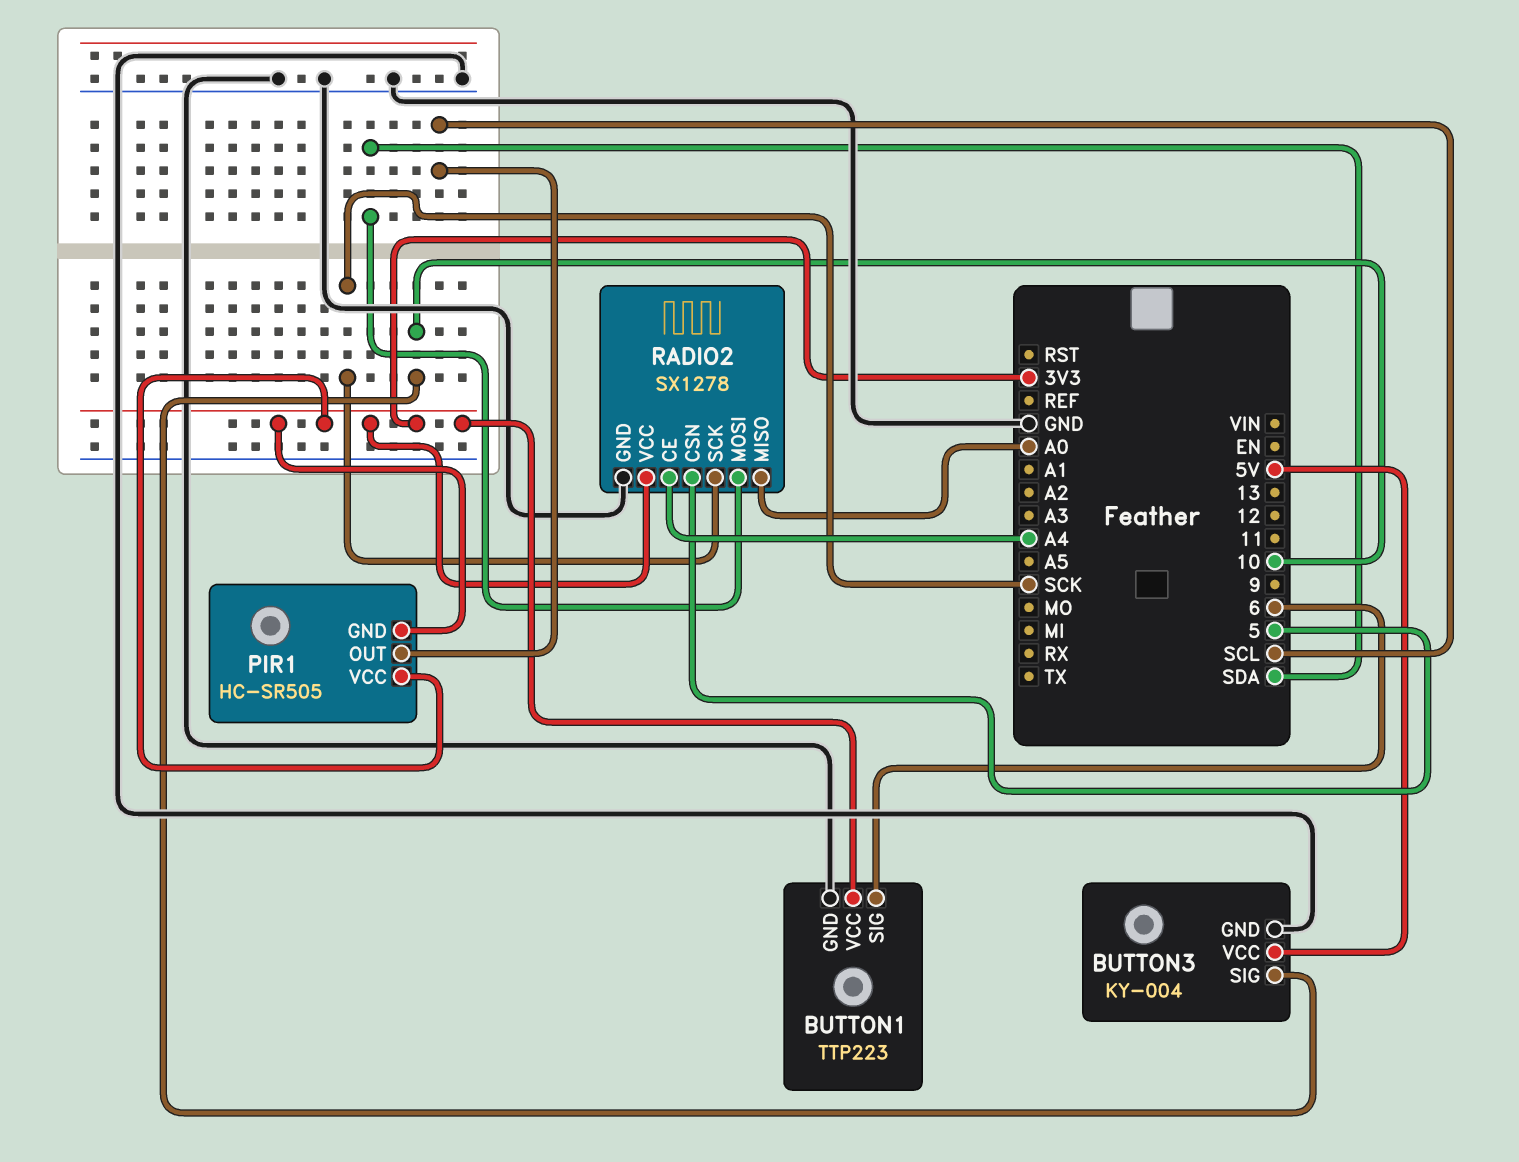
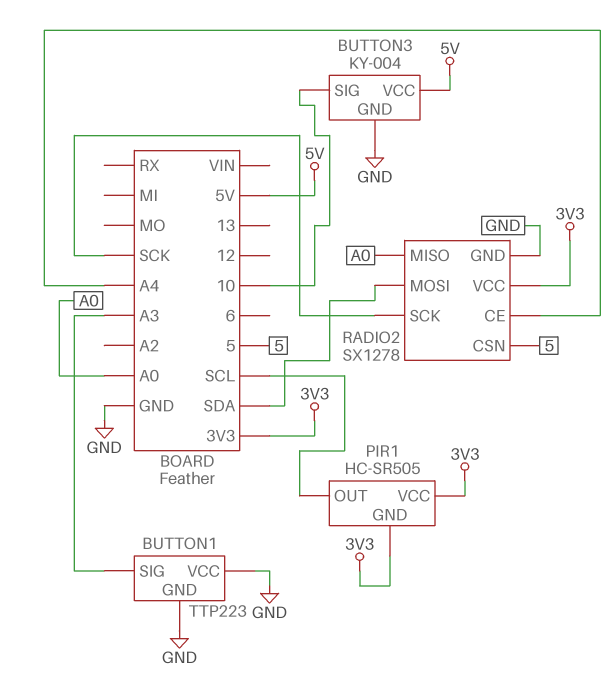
BUTTON1 pin SIG: 6 -> A3
BUTTON1 pin VCC: 3V3 -> GND

